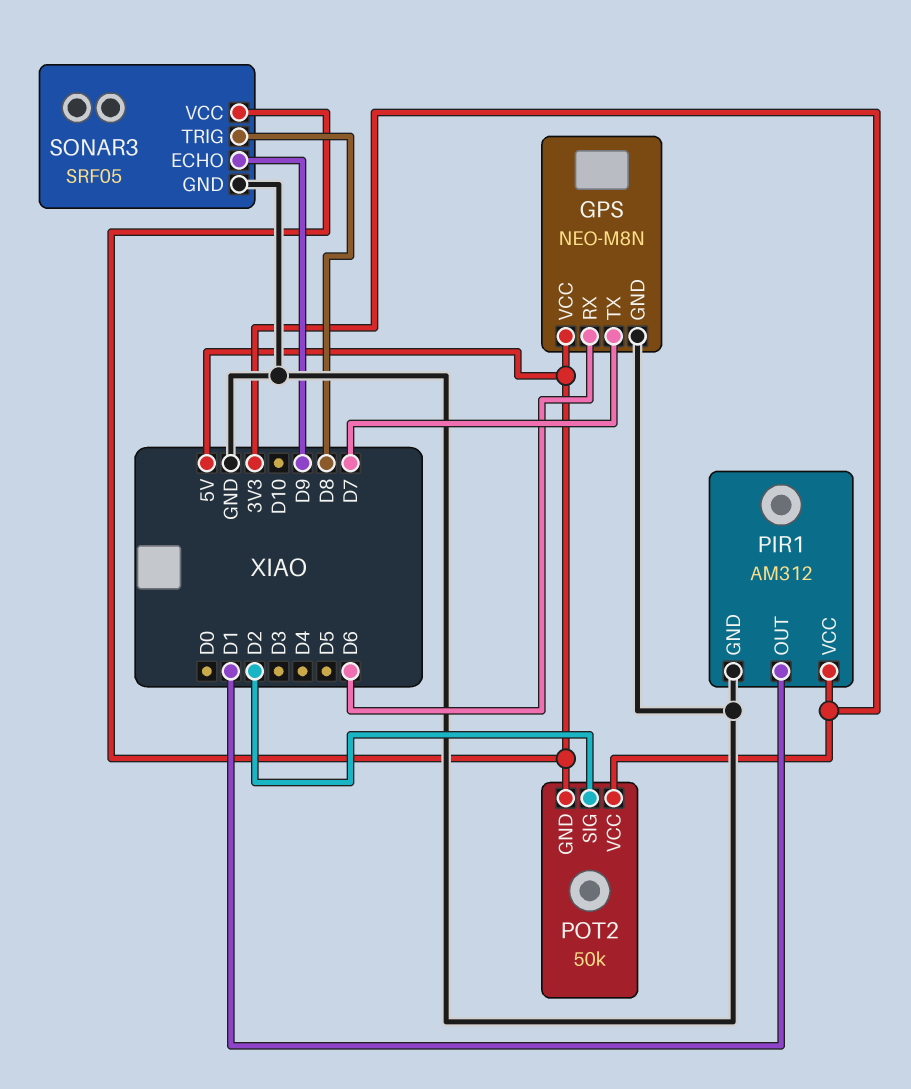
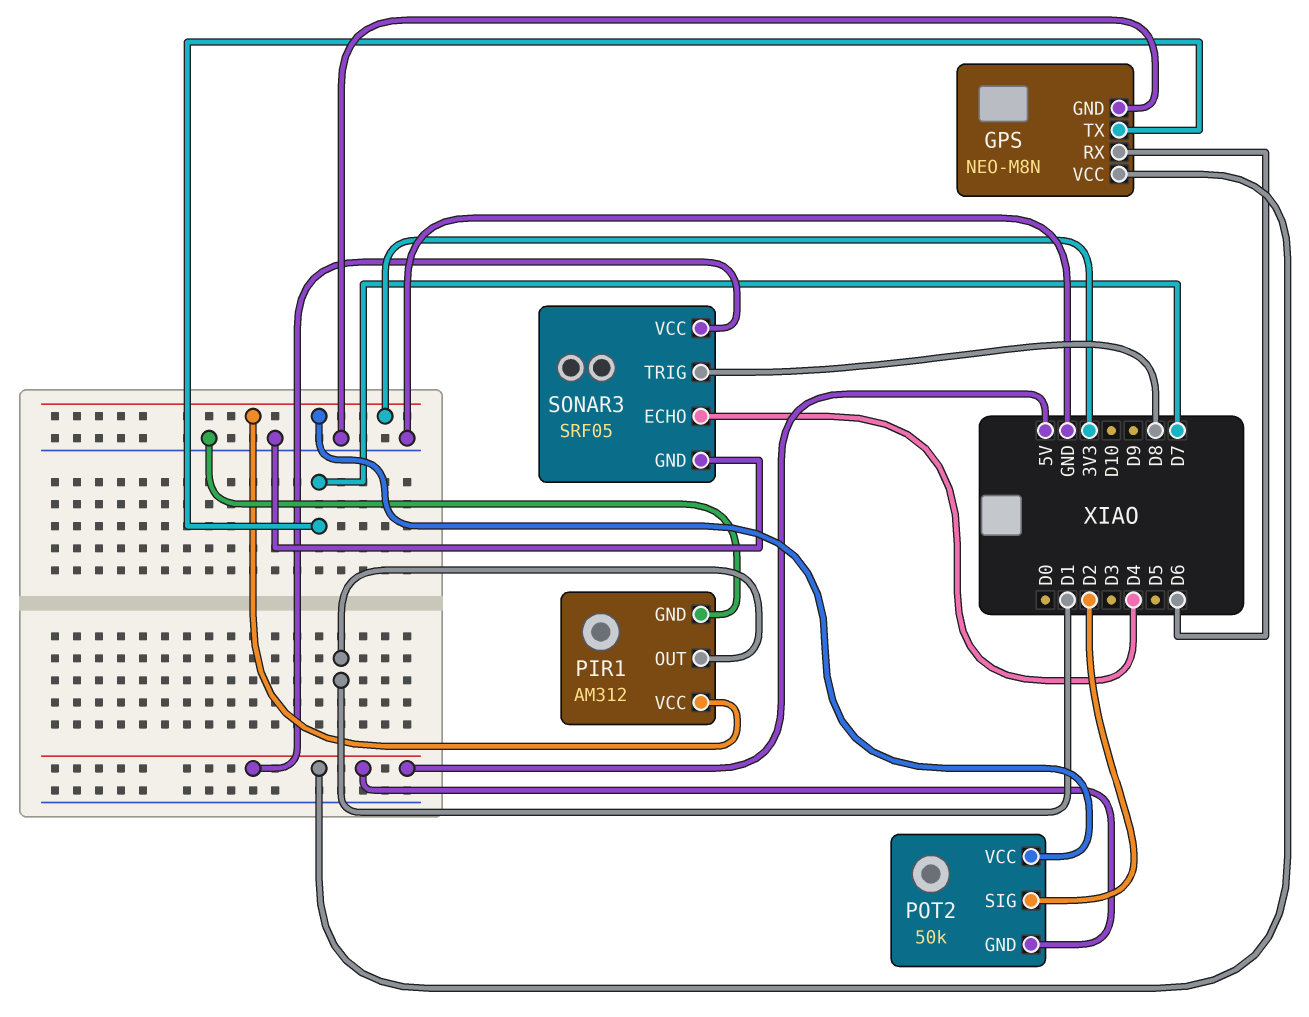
SONAR3 pin ECHO: D9 -> D4

